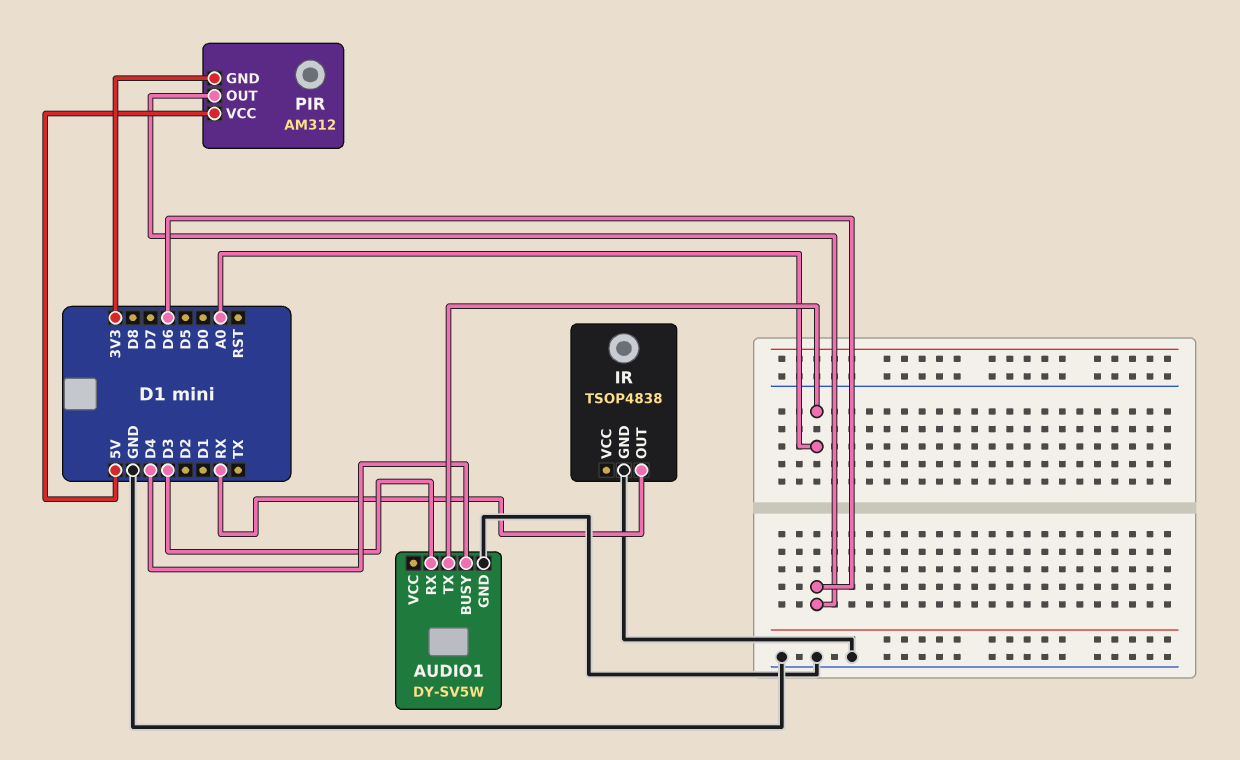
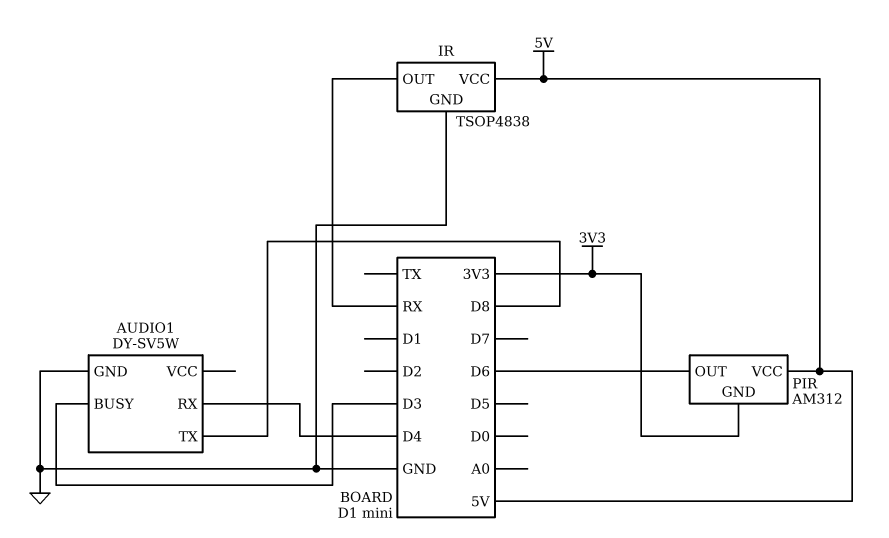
AUDIO1 pin BUSY: D4 -> D3
AUDIO1 pin RX: D3 -> D4
AUDIO1 pin TX: A0 -> D8
IR pin VCC: none -> 5V

